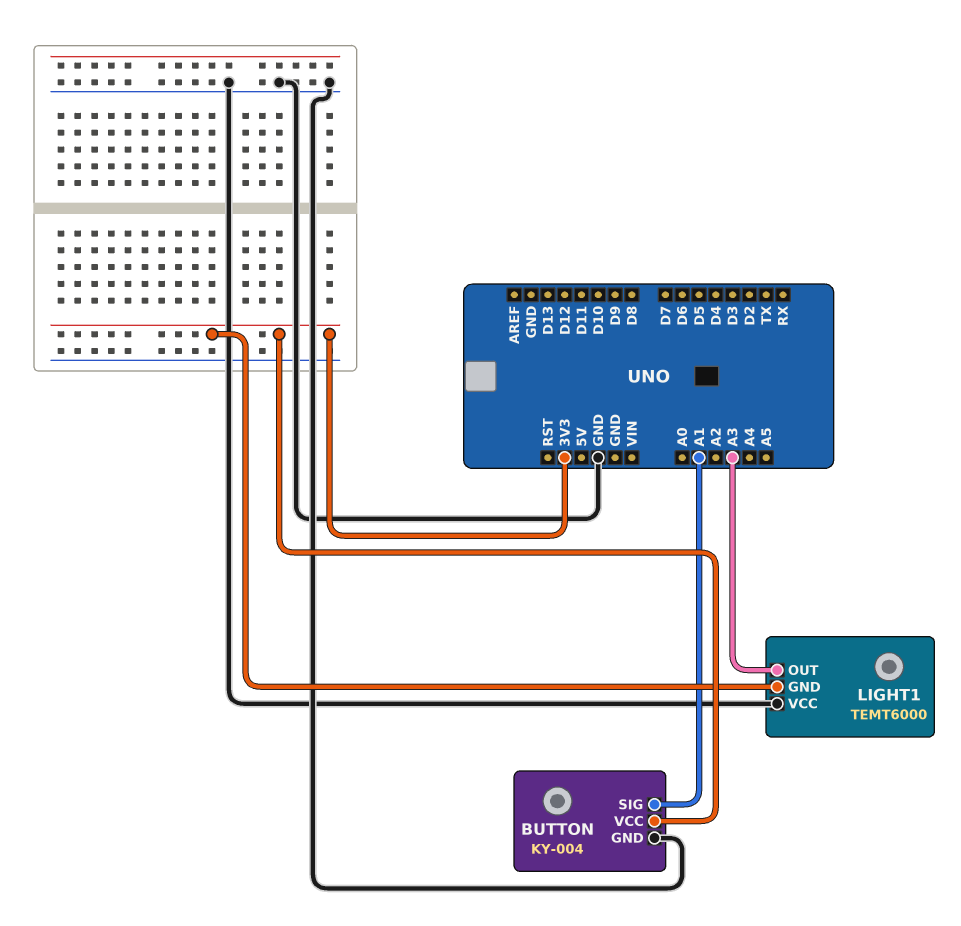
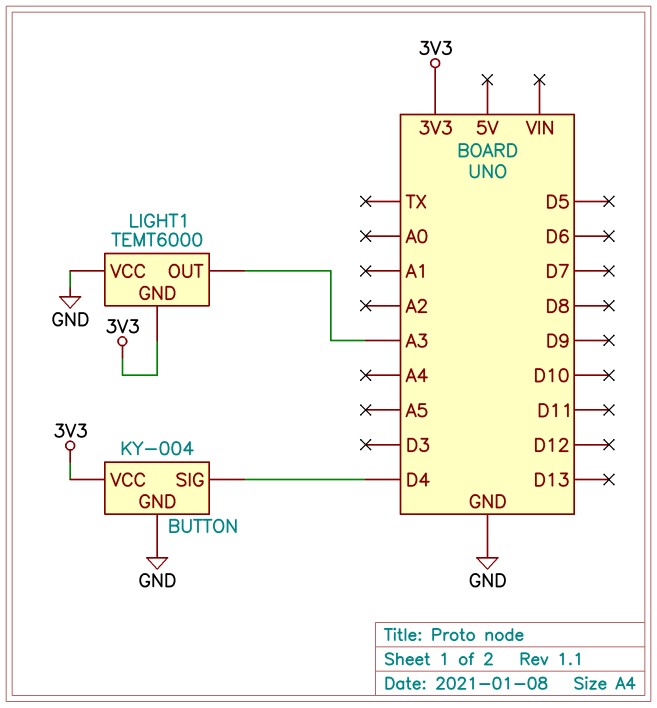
BUTTON pin SIG: A1 -> D4

